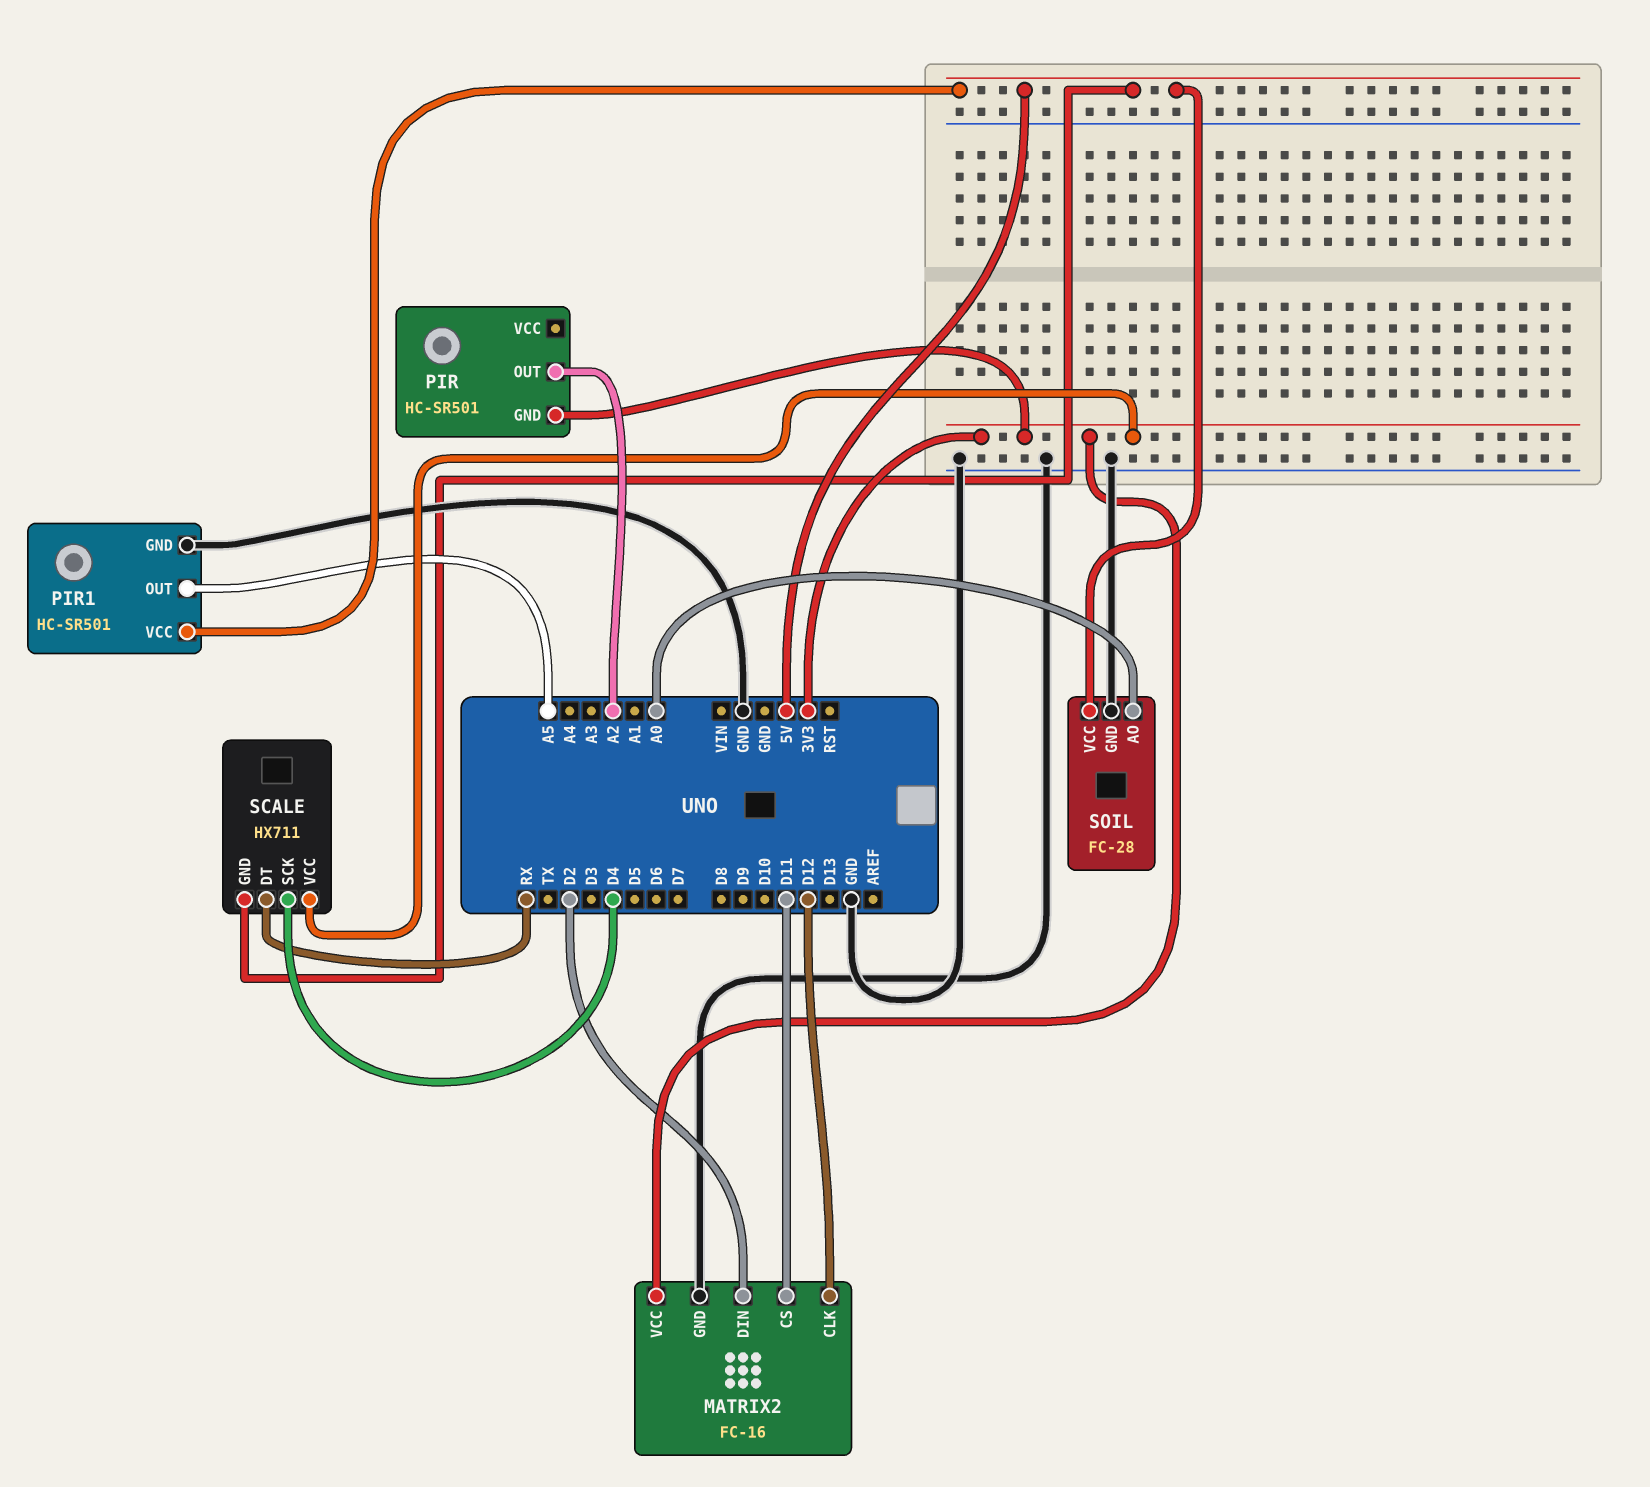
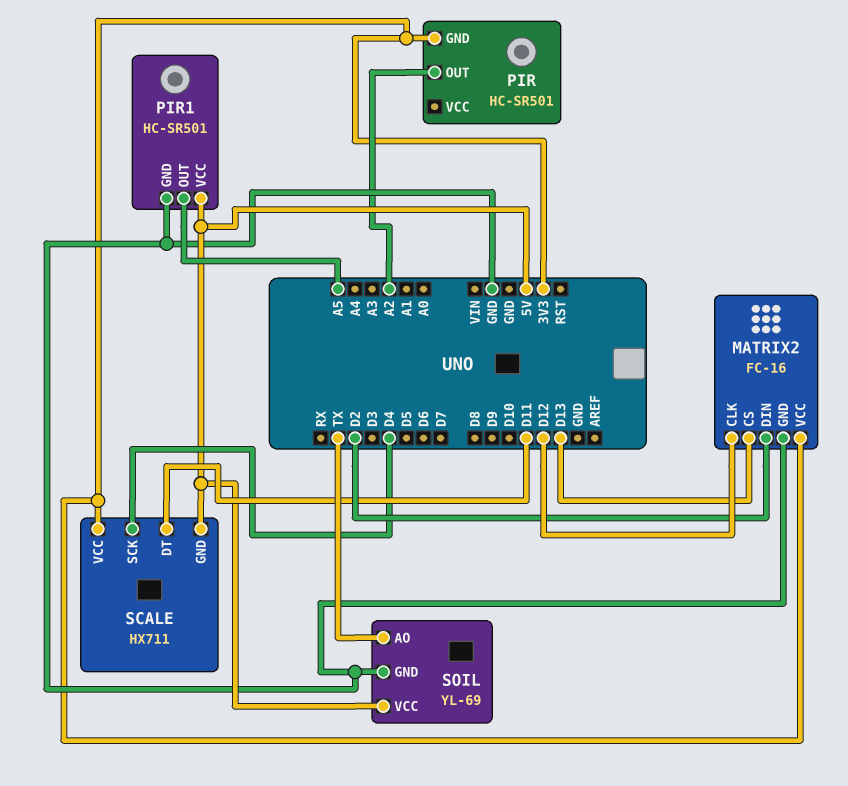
MATRIX2 pin CS: D11 -> D13
SCALE pin DT: RX -> D11
SOIL: FC-28 -> YL-69
SOIL pin AO: A0 -> TX

